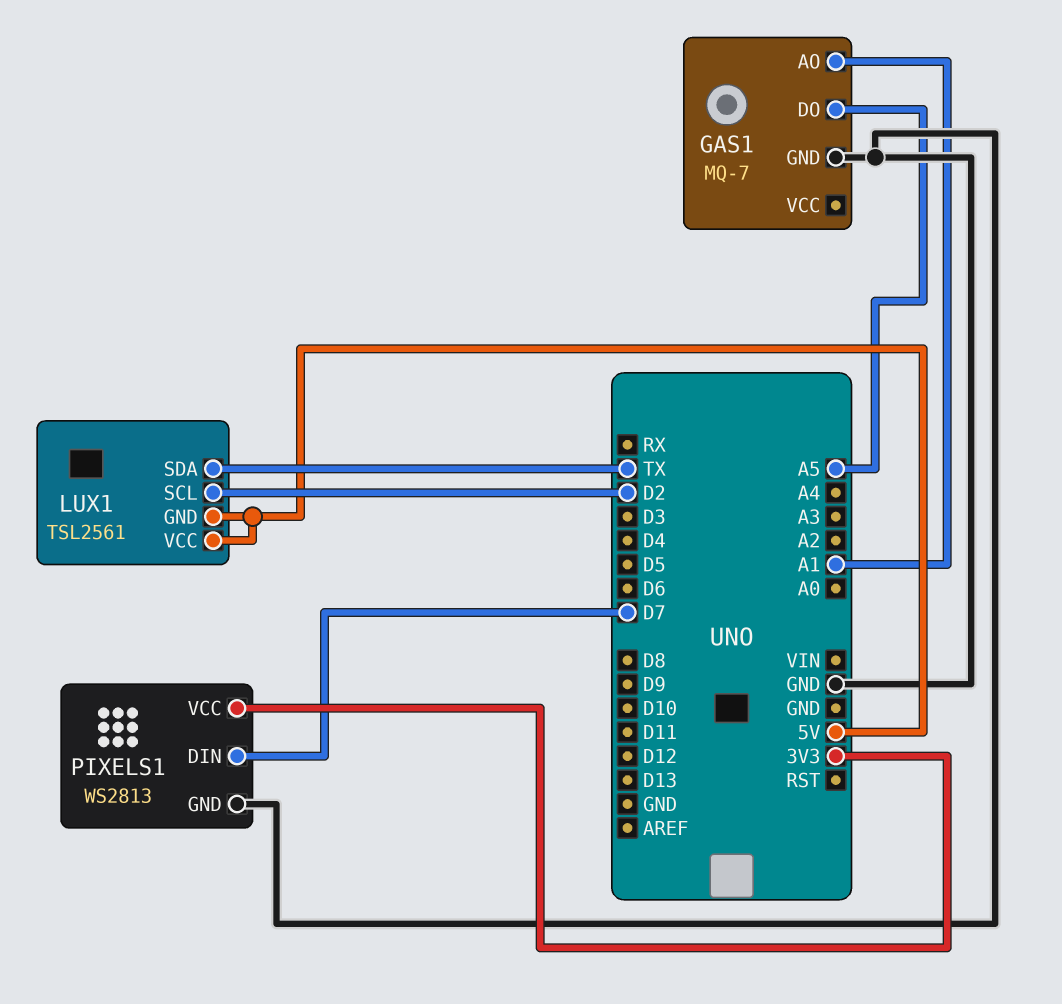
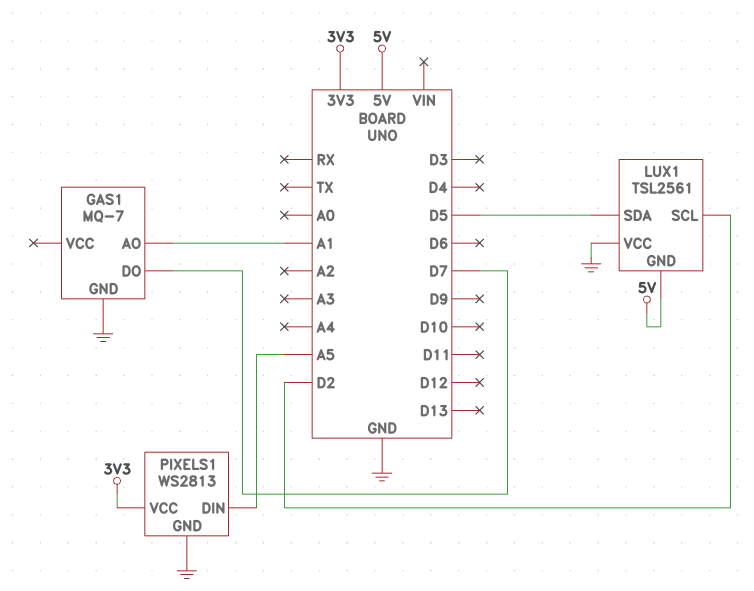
GAS1 pin DO: A5 -> D7
LUX1 pin SDA: TX -> D5
LUX1 pin VCC: 5V -> GND
PIXELS1 pin DIN: D7 -> A5

